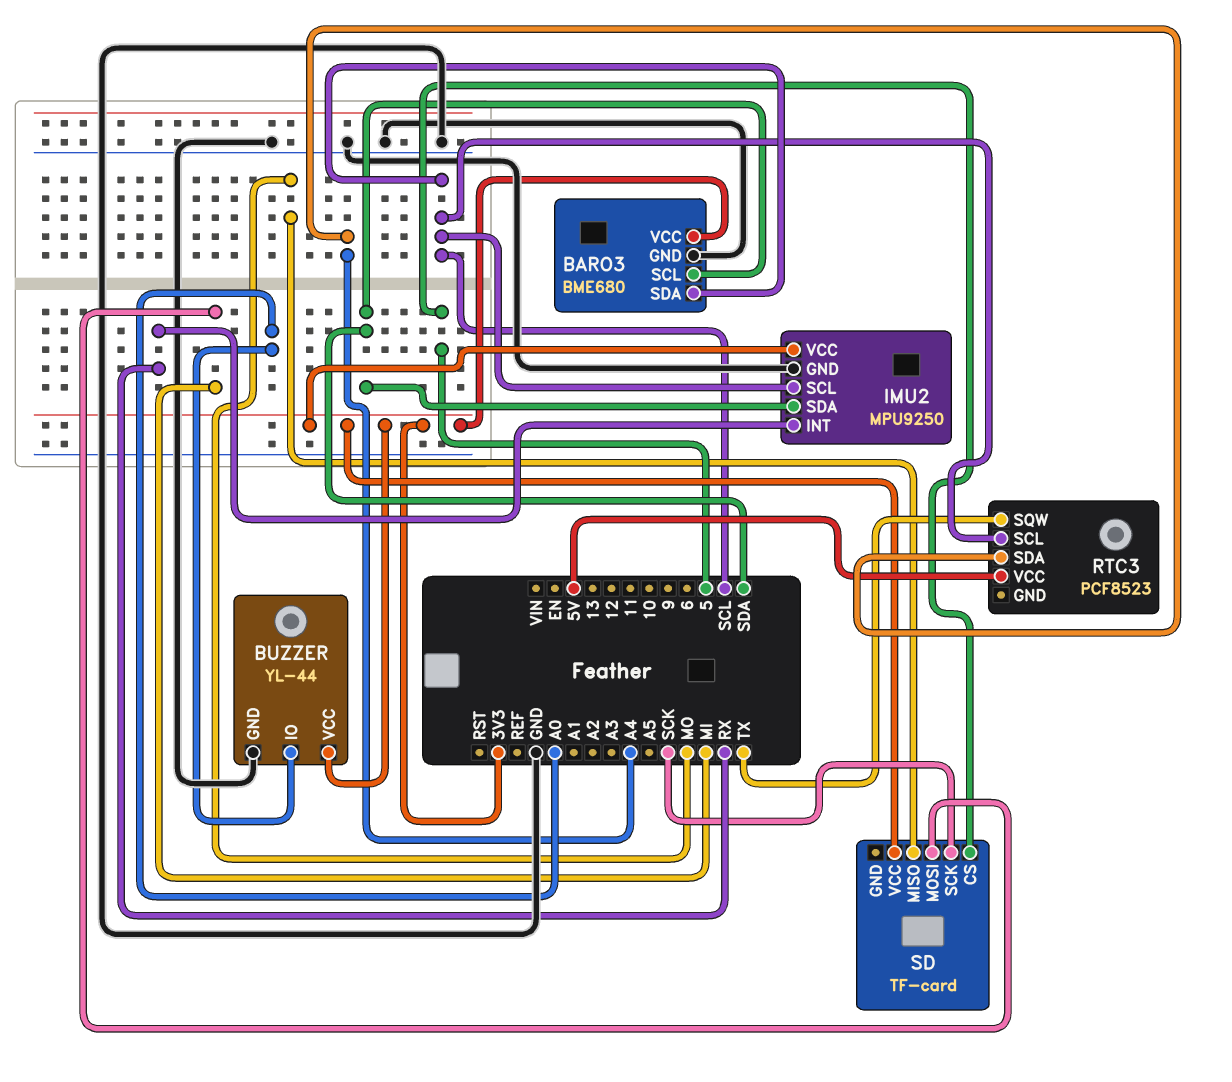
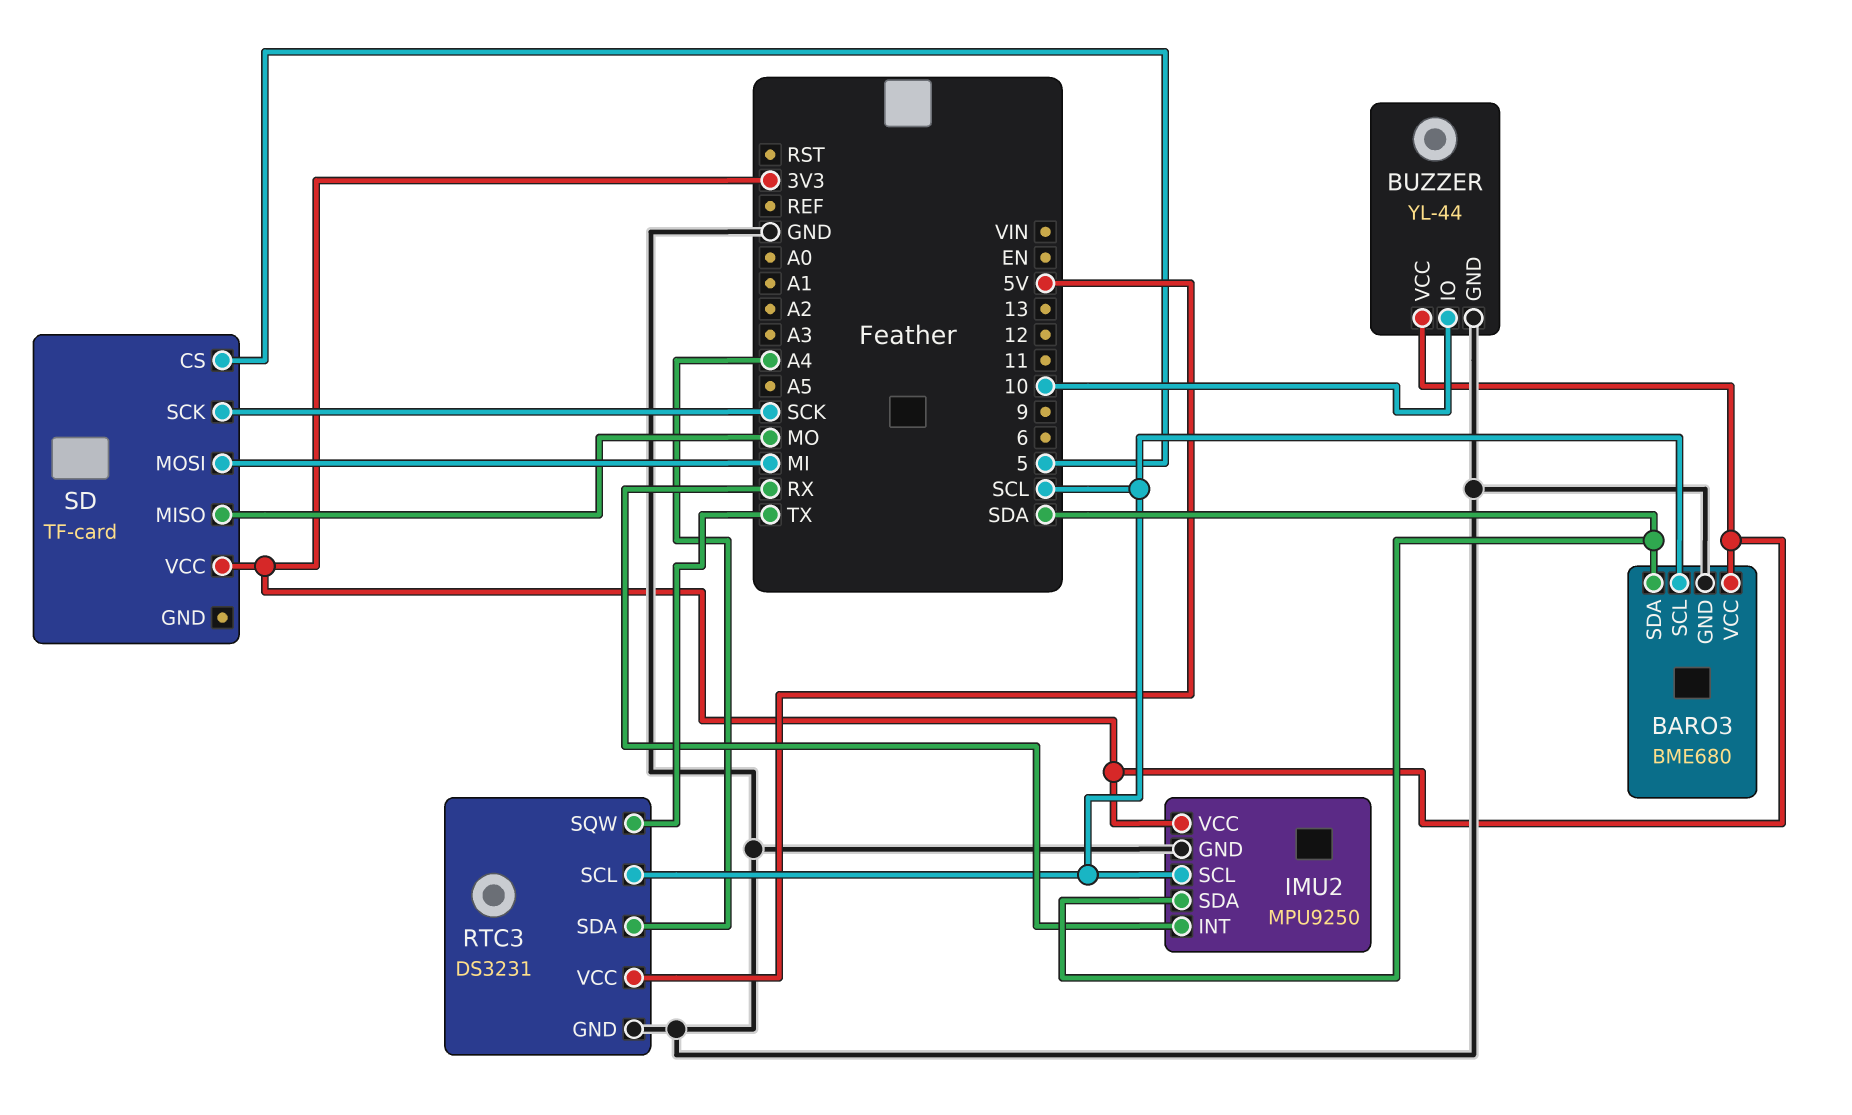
BARO3 pin SCL: SDA -> SCL
BARO3 pin SDA: SCL -> SDA
BUZZER pin IO: A0 -> 10
RTC3: PCF8523 -> DS3231
RTC3 pin GND: none -> GND

